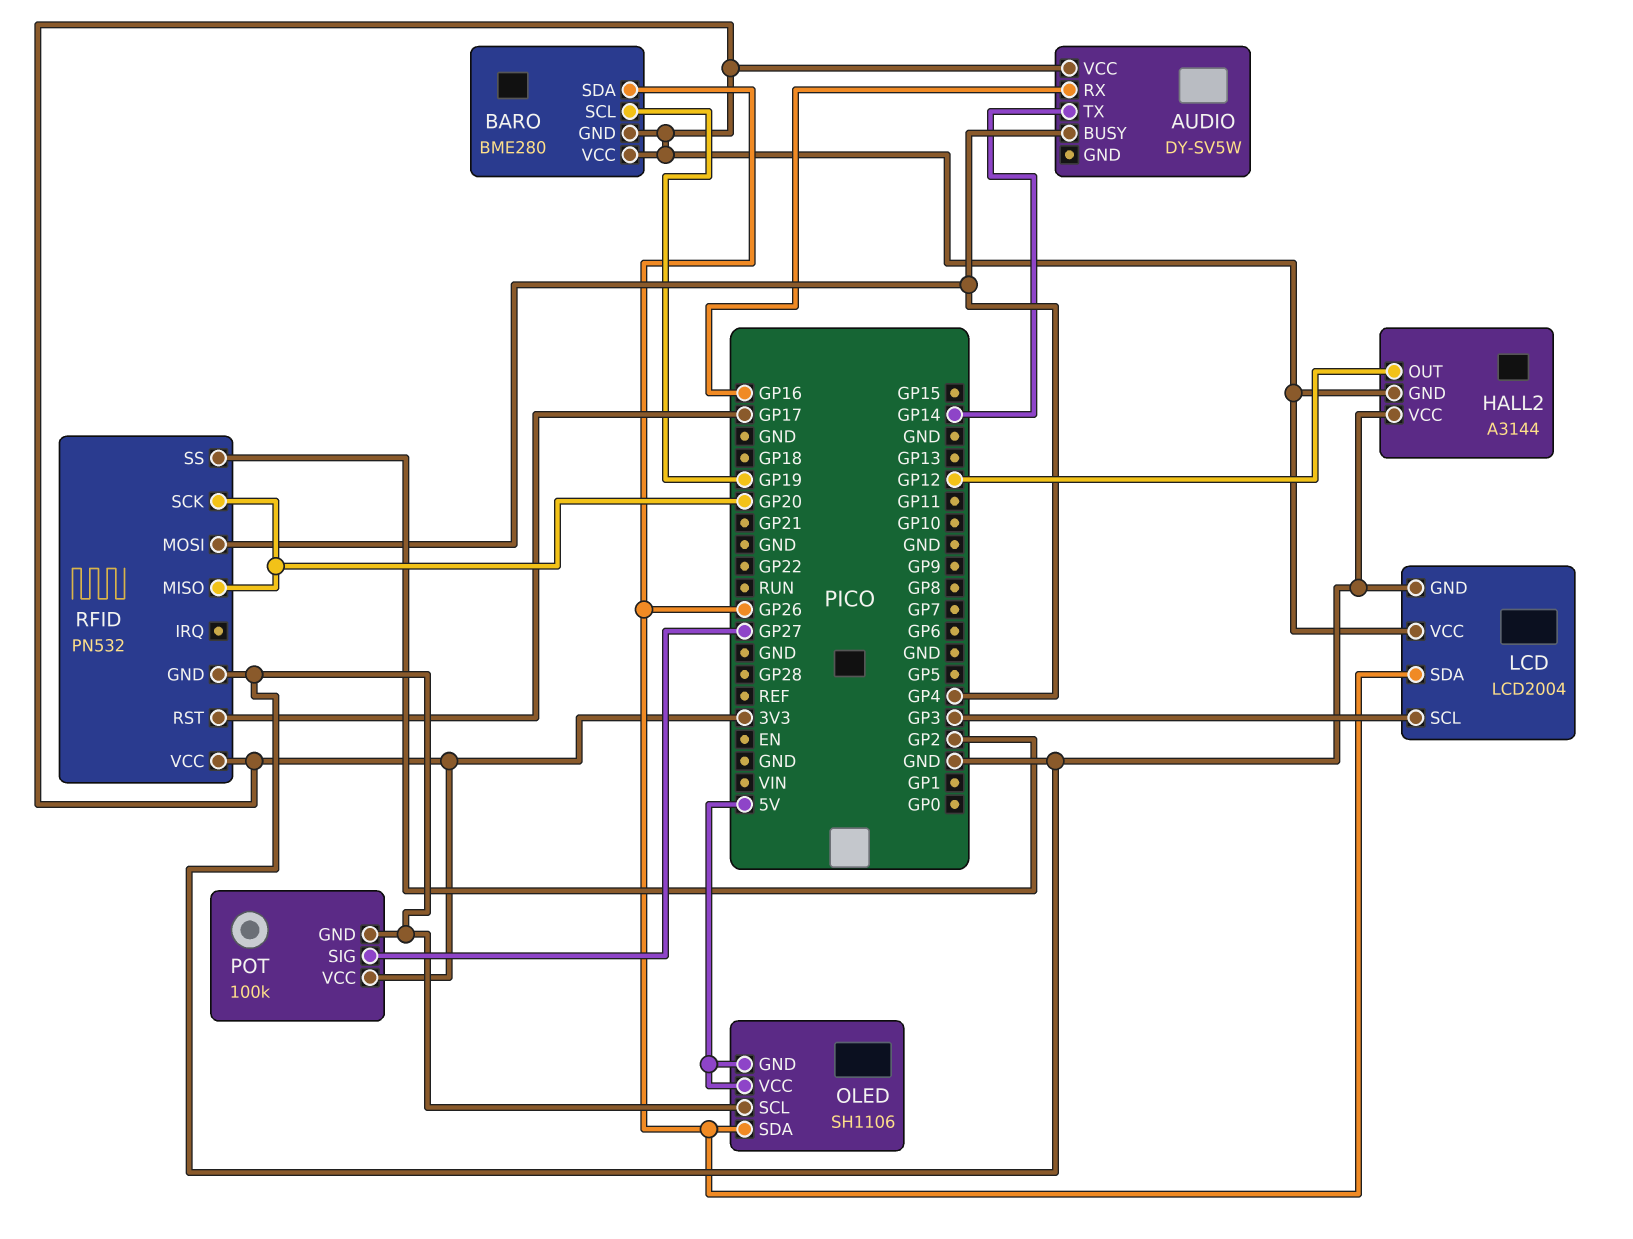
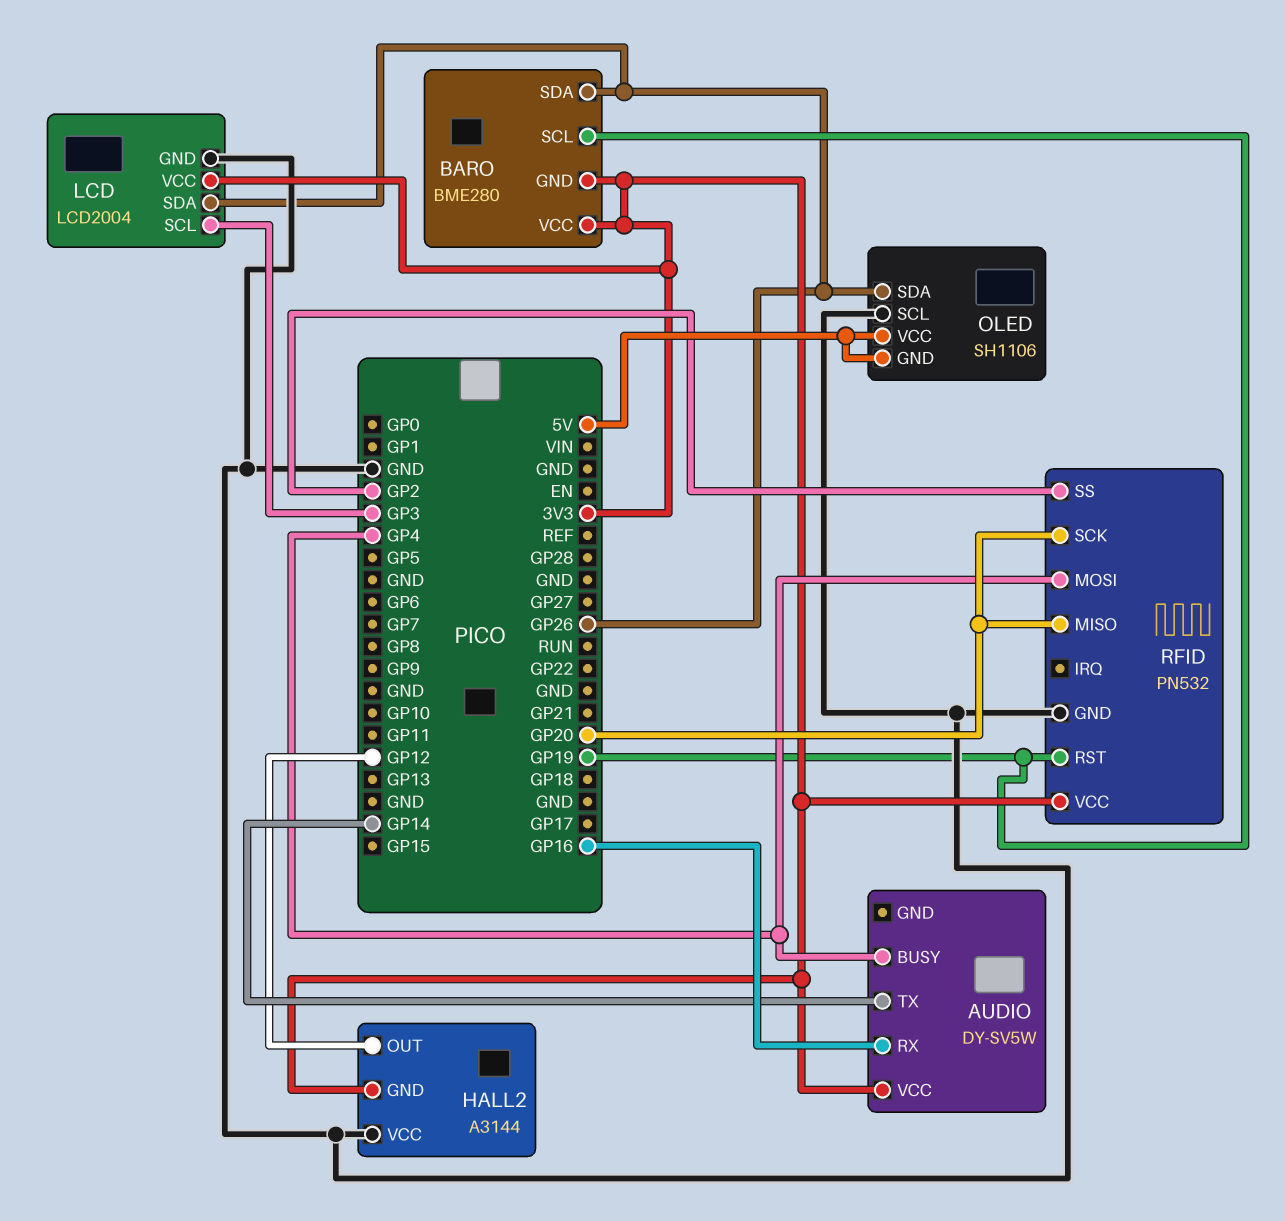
POT: 100k -> none
POT pin GND: GND -> none
POT pin SIG: GP27 -> none
POT pin VCC: 3V3 -> none
RFID pin RST: GP17 -> GP19

